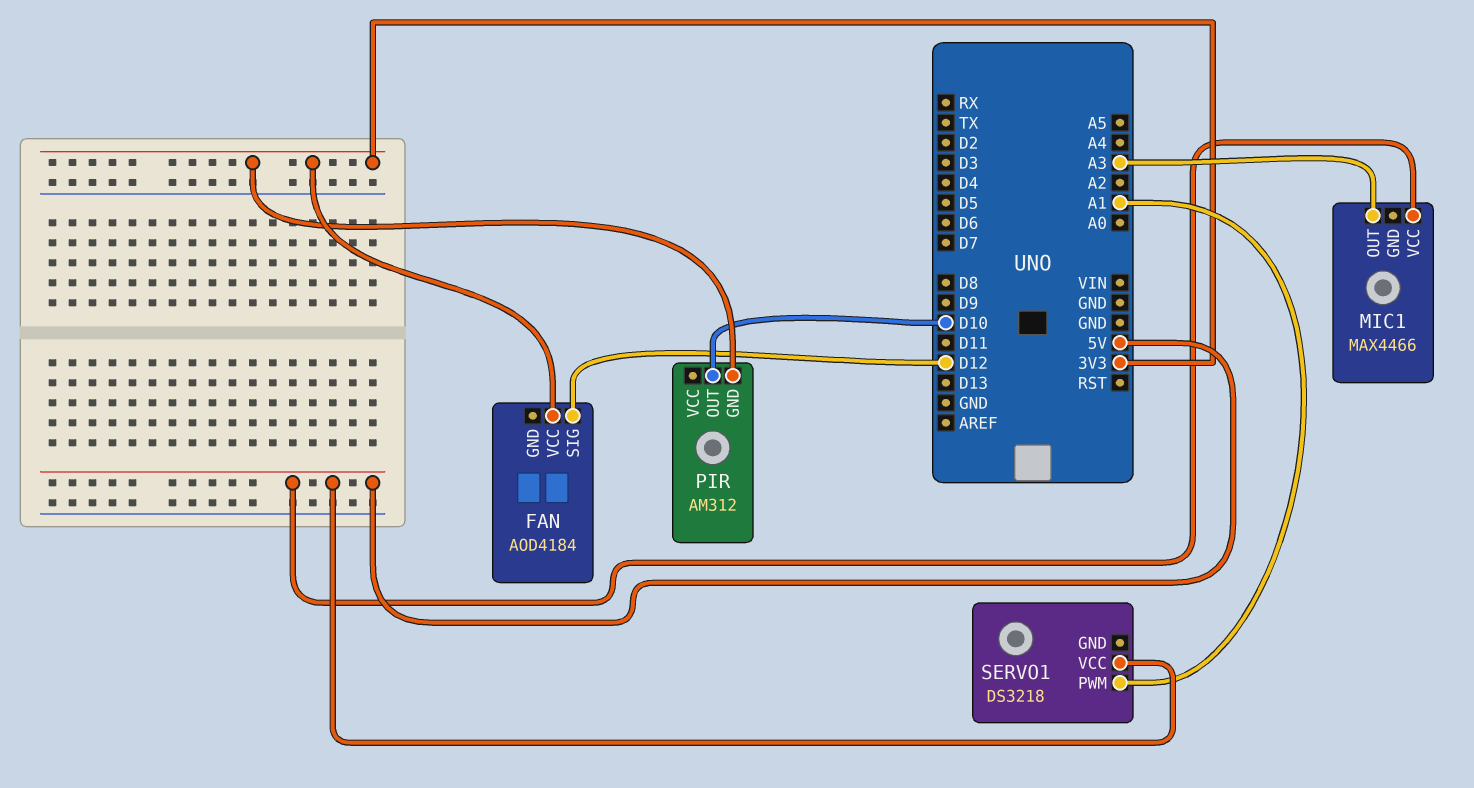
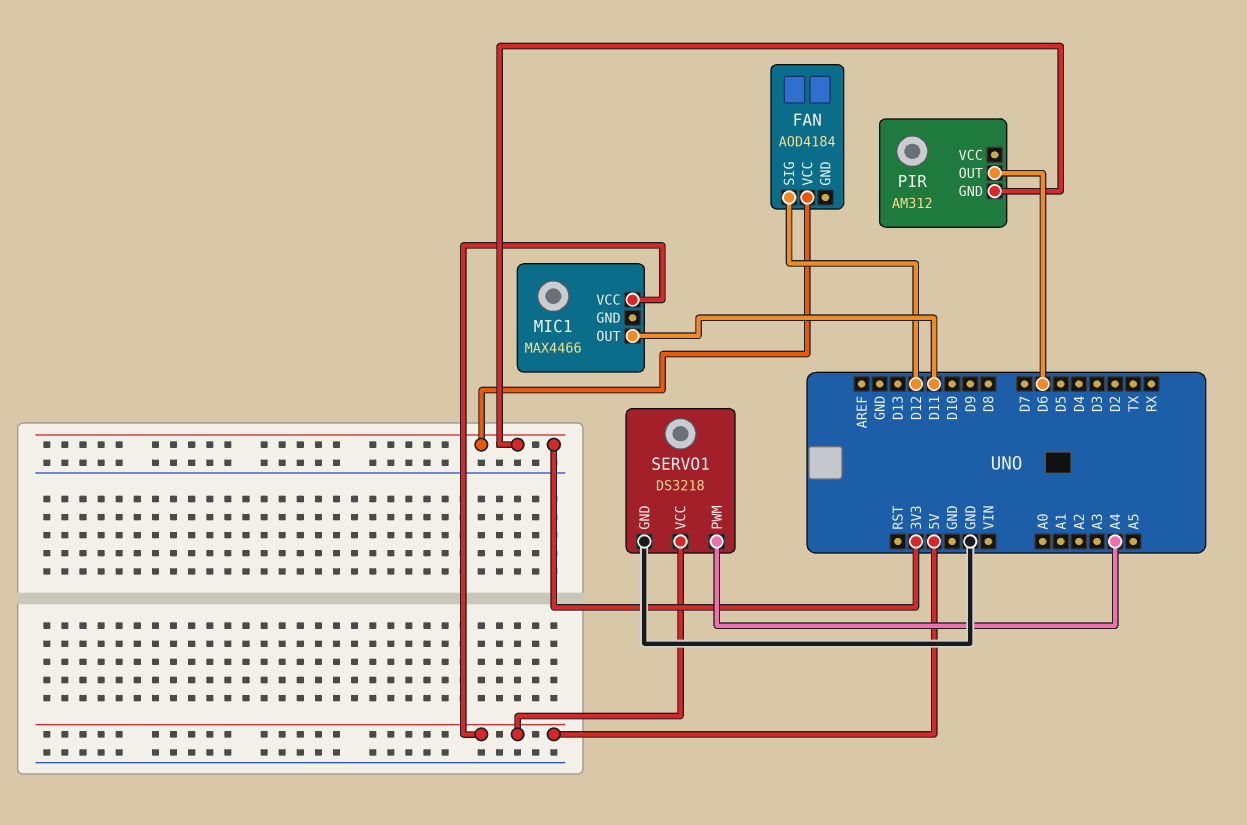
MIC1 pin OUT: A3 -> D11
PIR pin OUT: D10 -> D6
SERVO1 pin GND: none -> GND
SERVO1 pin PWM: A1 -> A4

